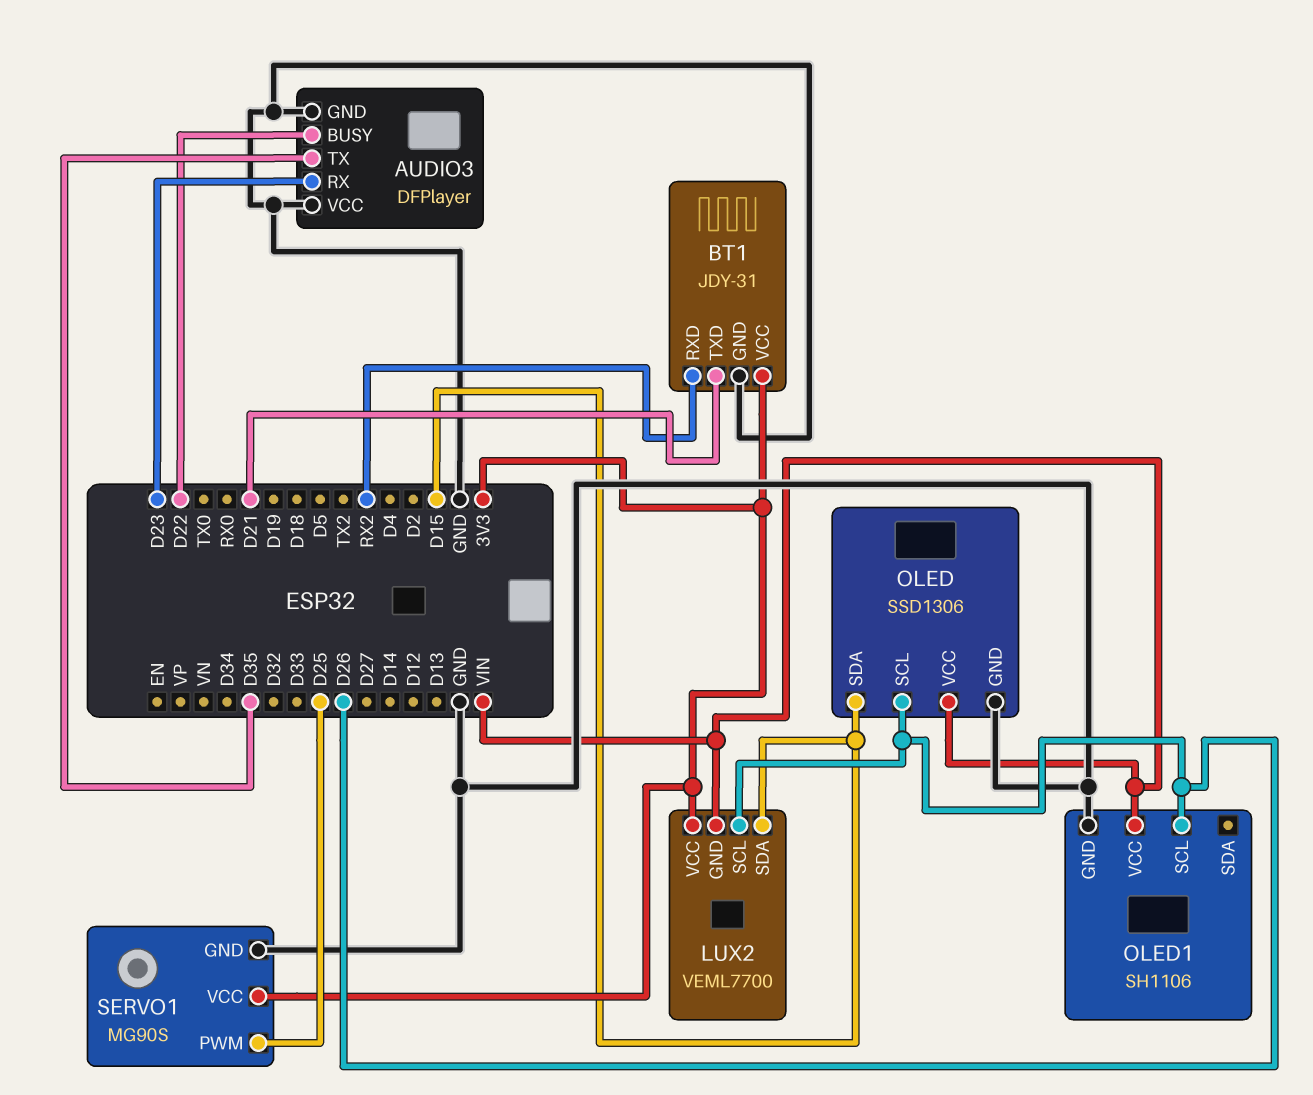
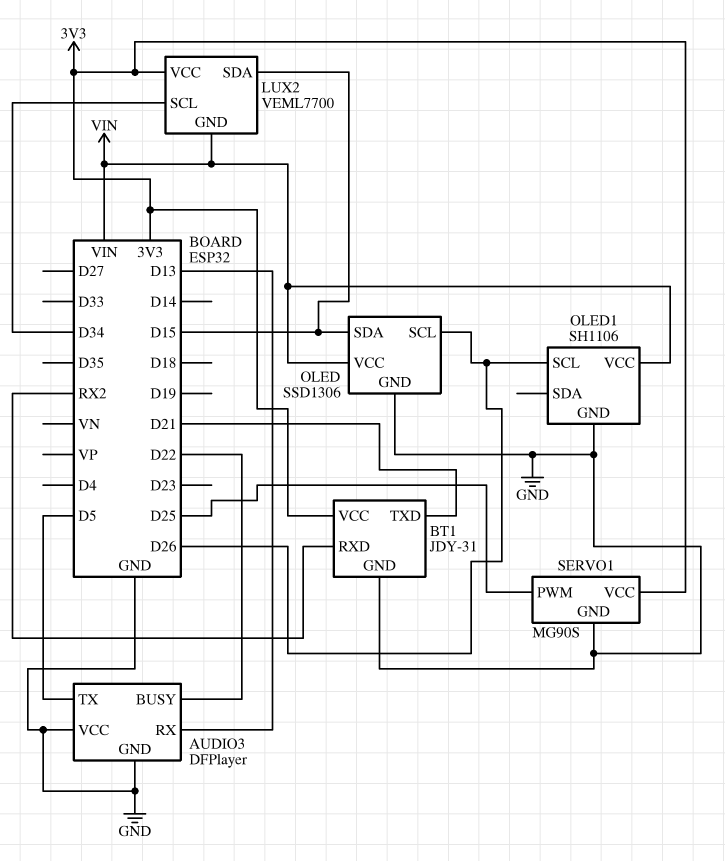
AUDIO3 pin RX: D23 -> D13
AUDIO3 pin TX: D35 -> D5
LUX2 pin SCL: D26 -> D34

